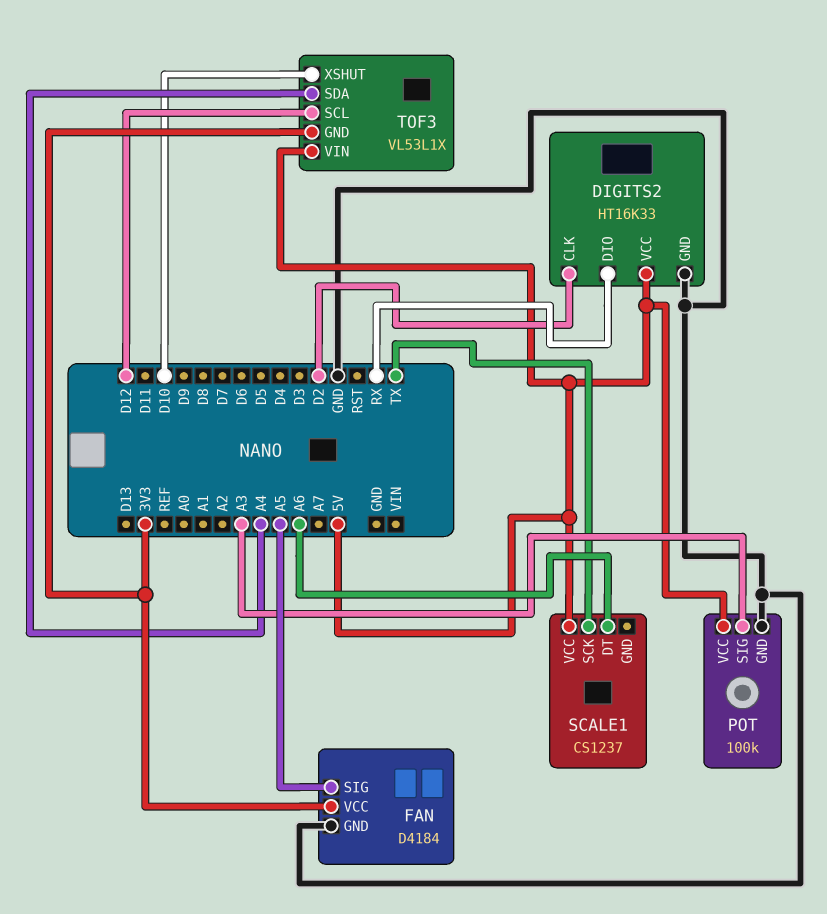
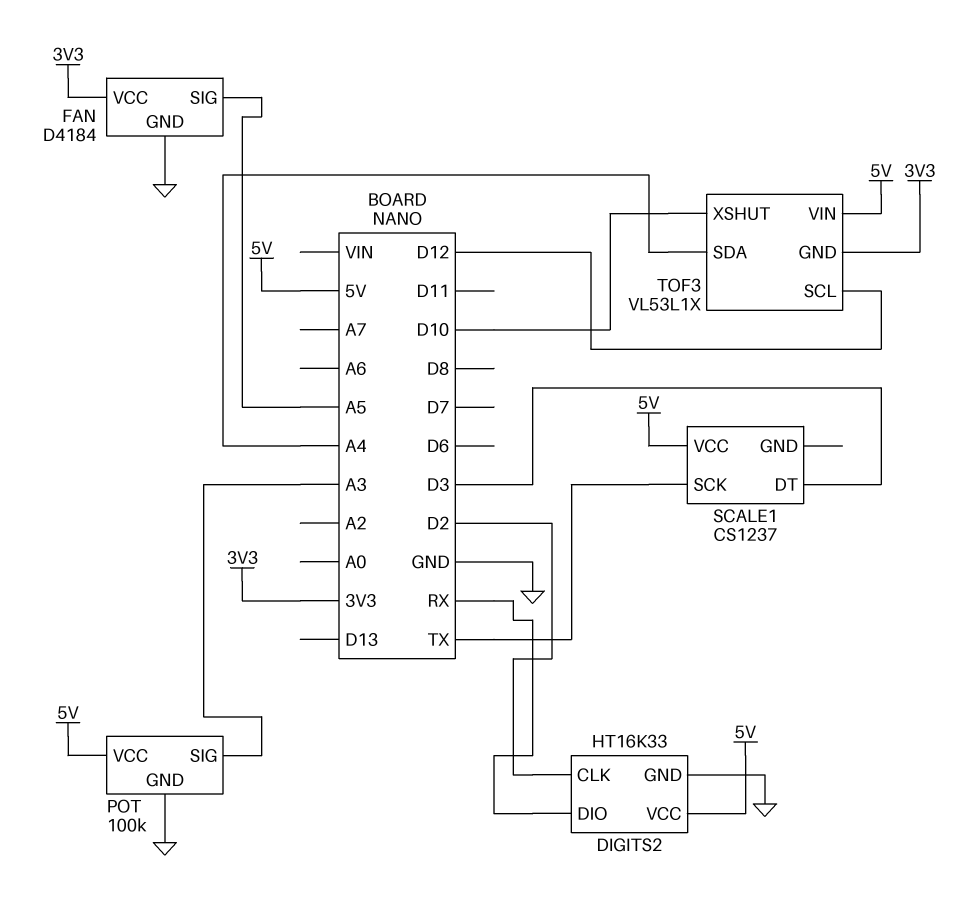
SCALE1 pin DT: A6 -> D3

